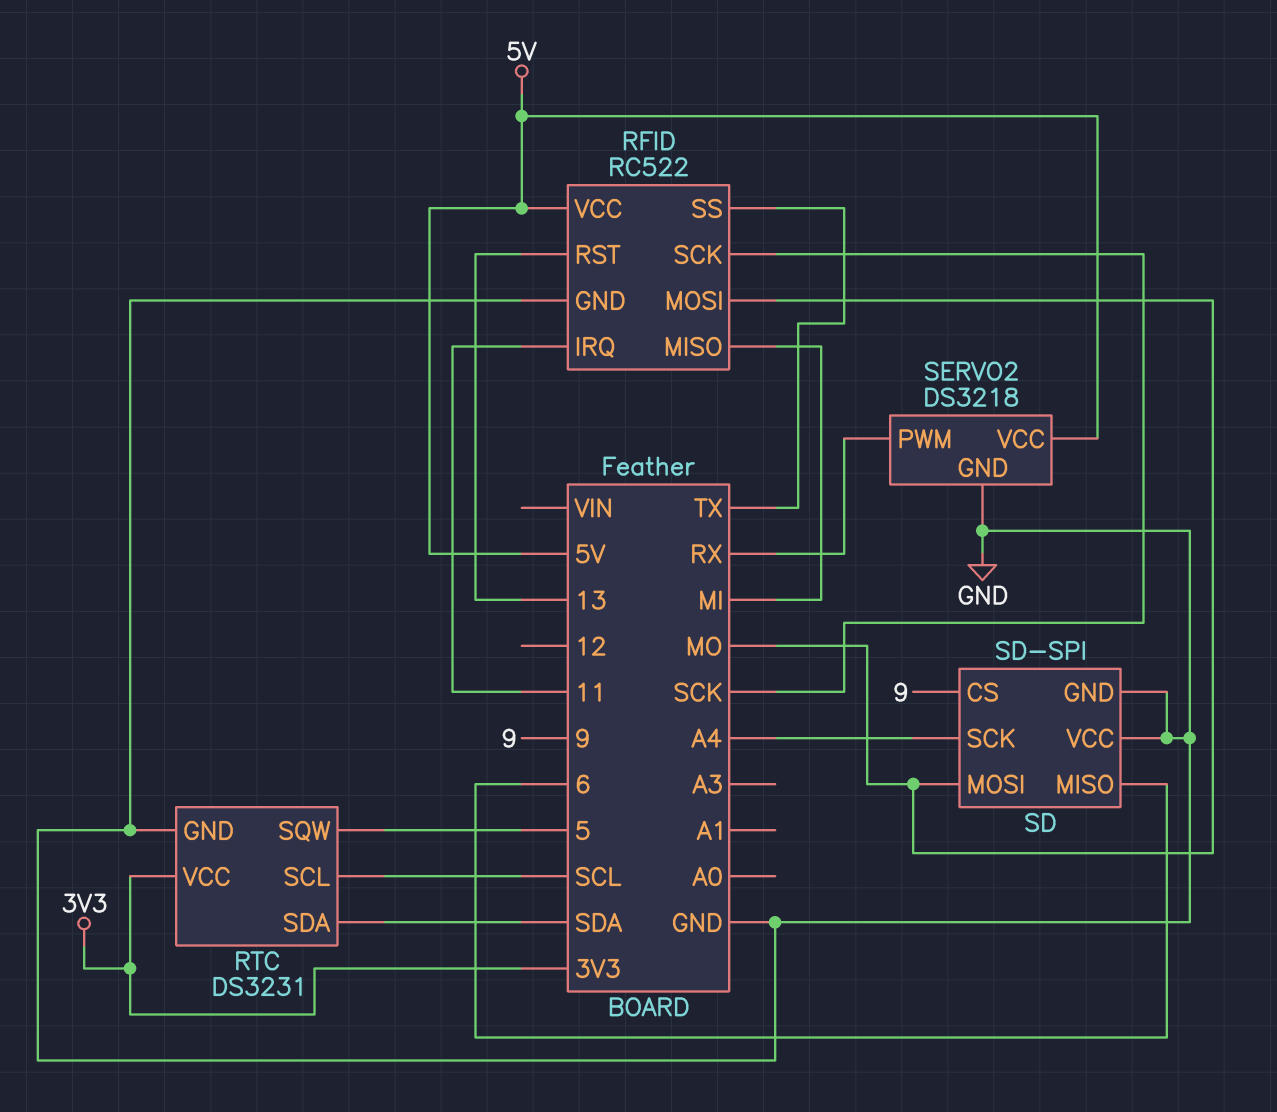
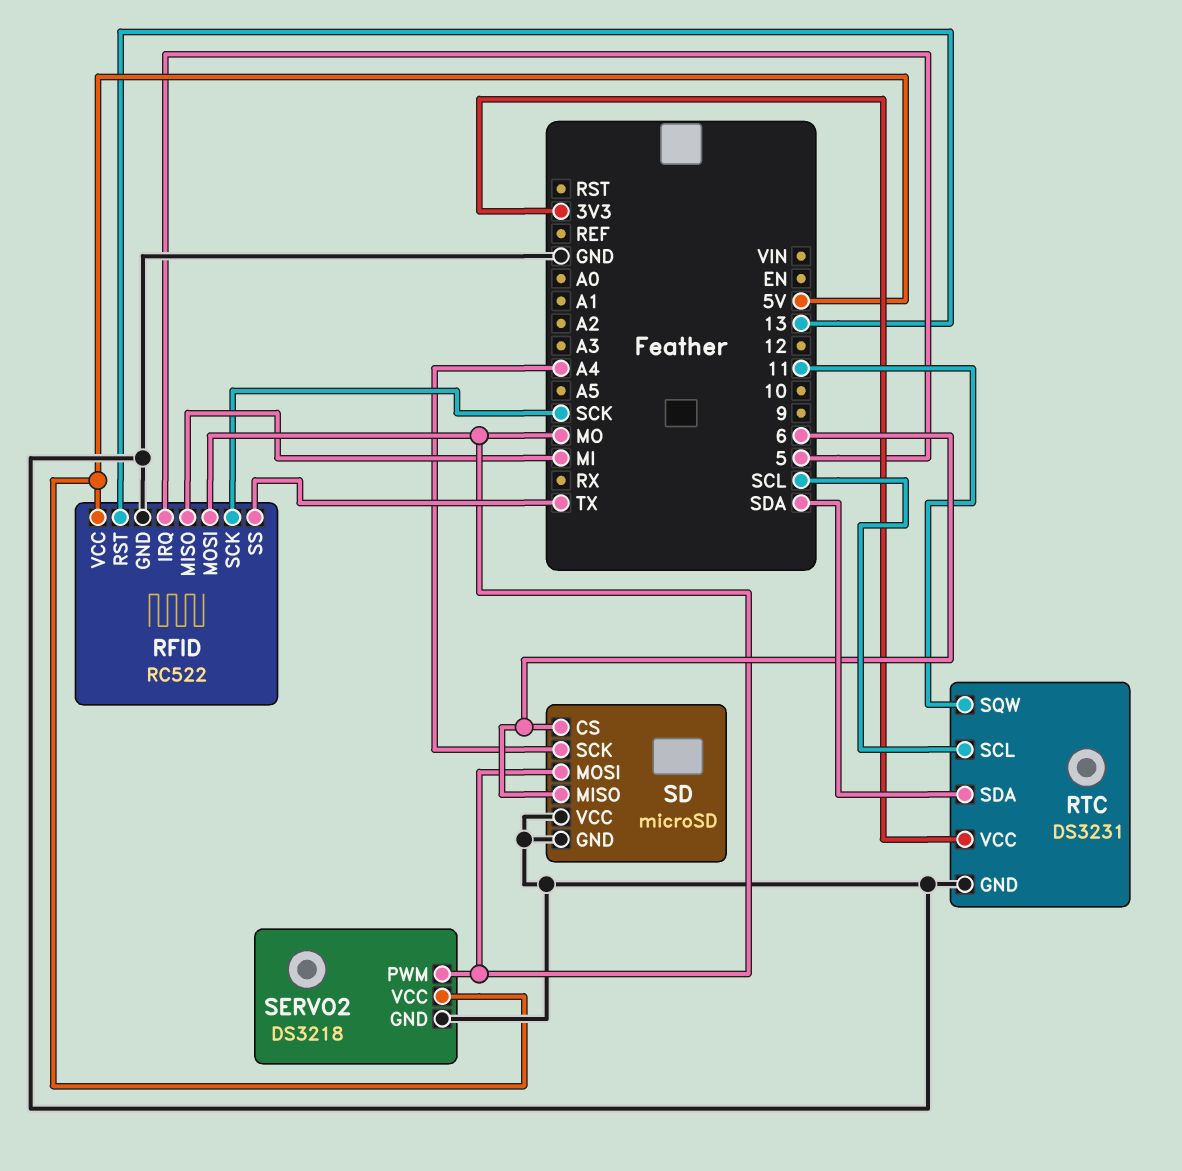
RFID pin IRQ: 11 -> 5
RTC pin SQW: 5 -> 11
SD: SD-SPI -> microSD
SD pin CS: 9 -> 6
SERVO2 pin PWM: RX -> MO

